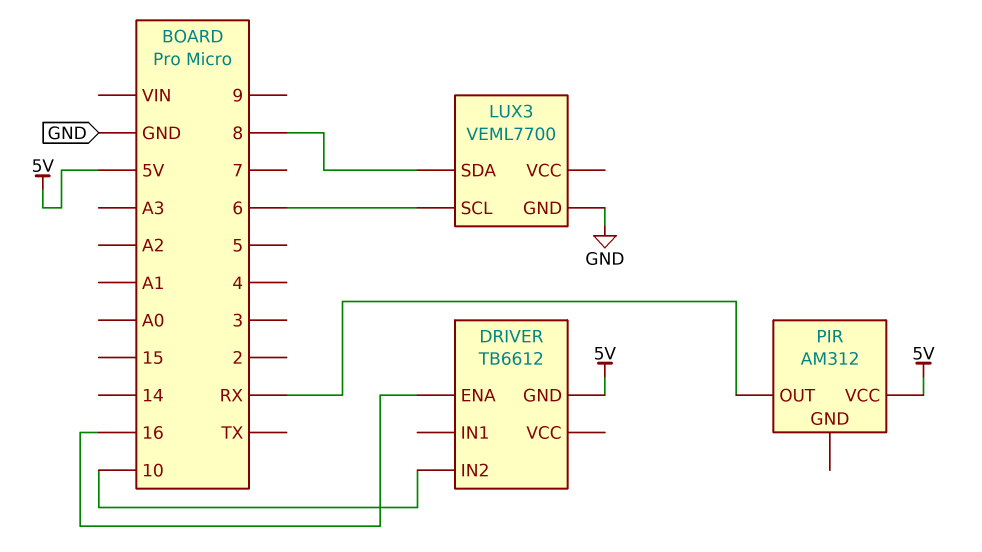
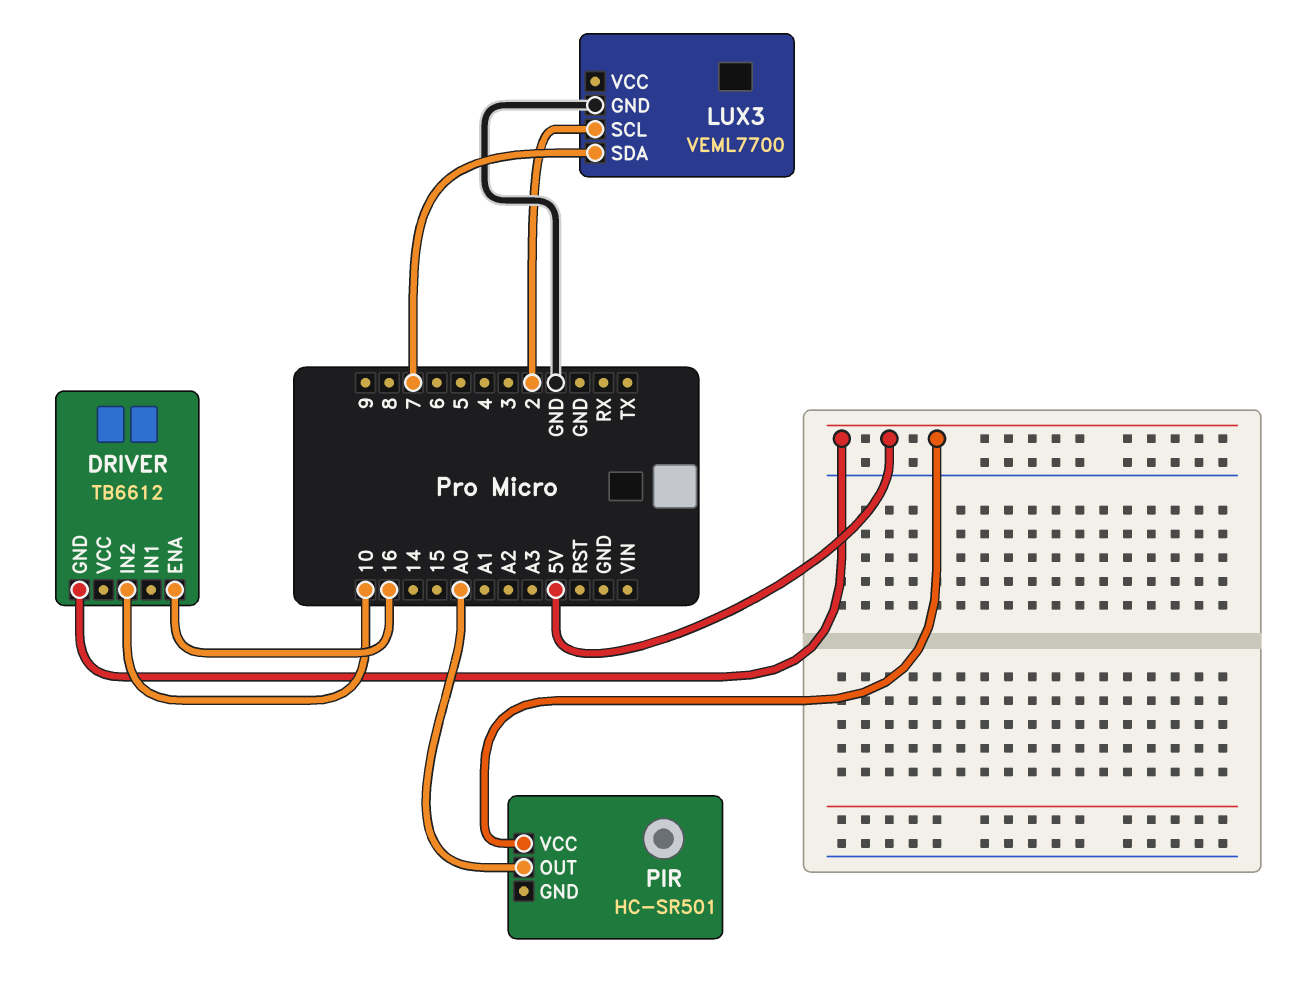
LUX3 pin SCL: 6 -> 2
LUX3 pin SDA: 8 -> 7
PIR: AM312 -> HC-SR501
PIR pin OUT: RX -> A0

